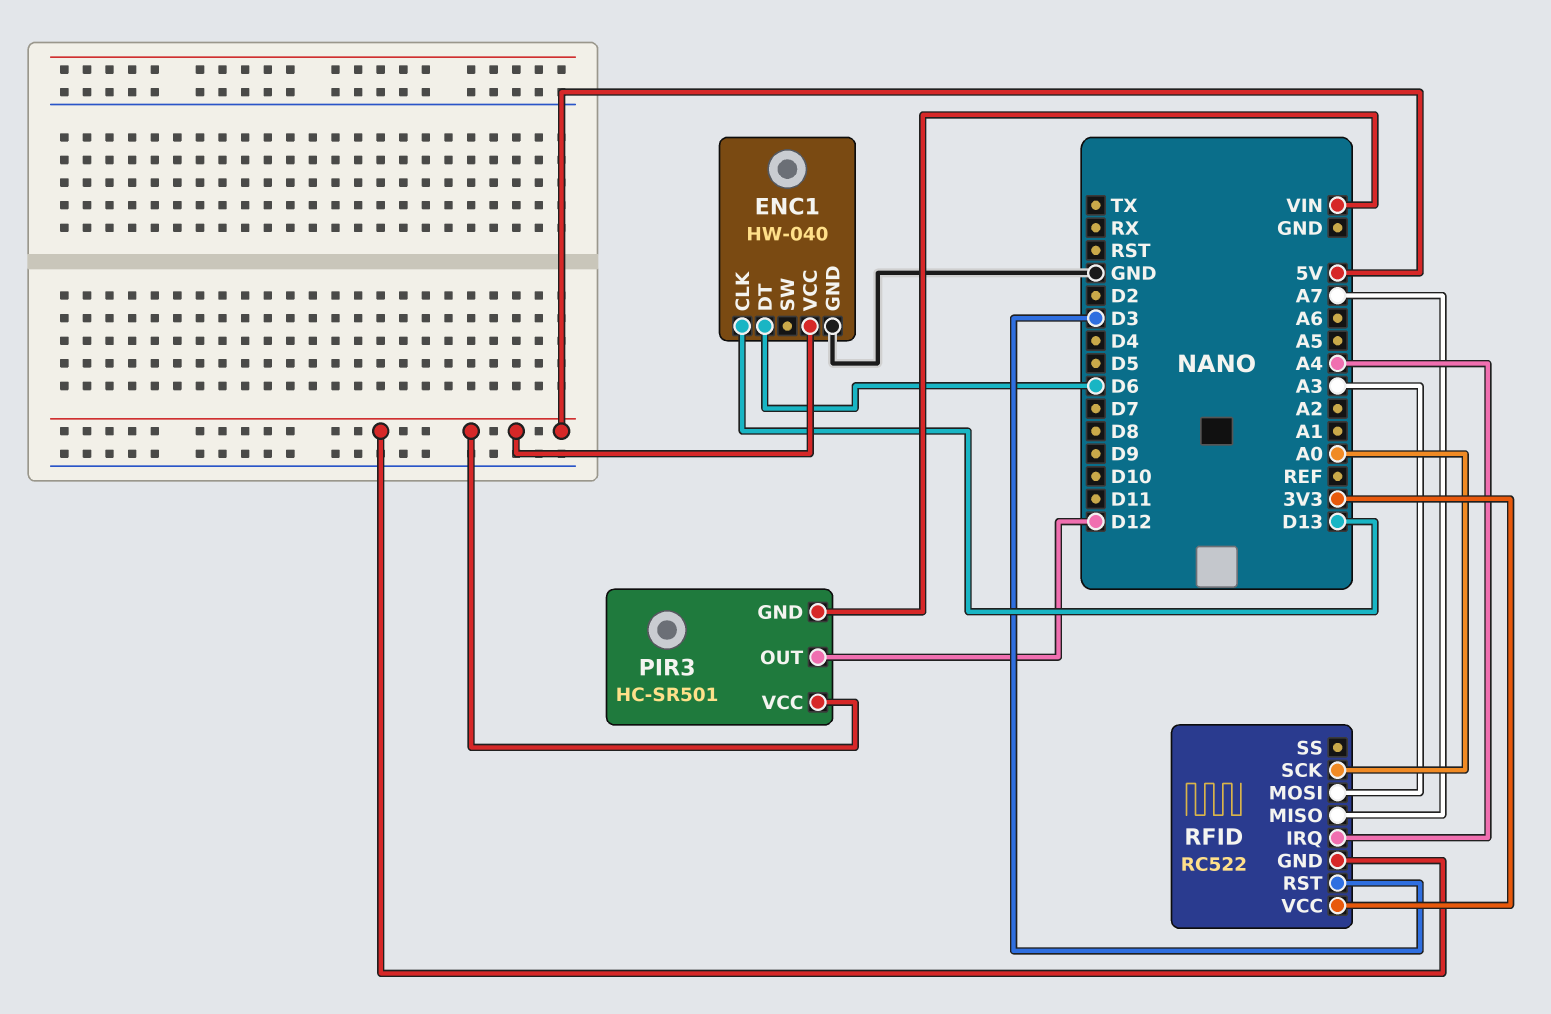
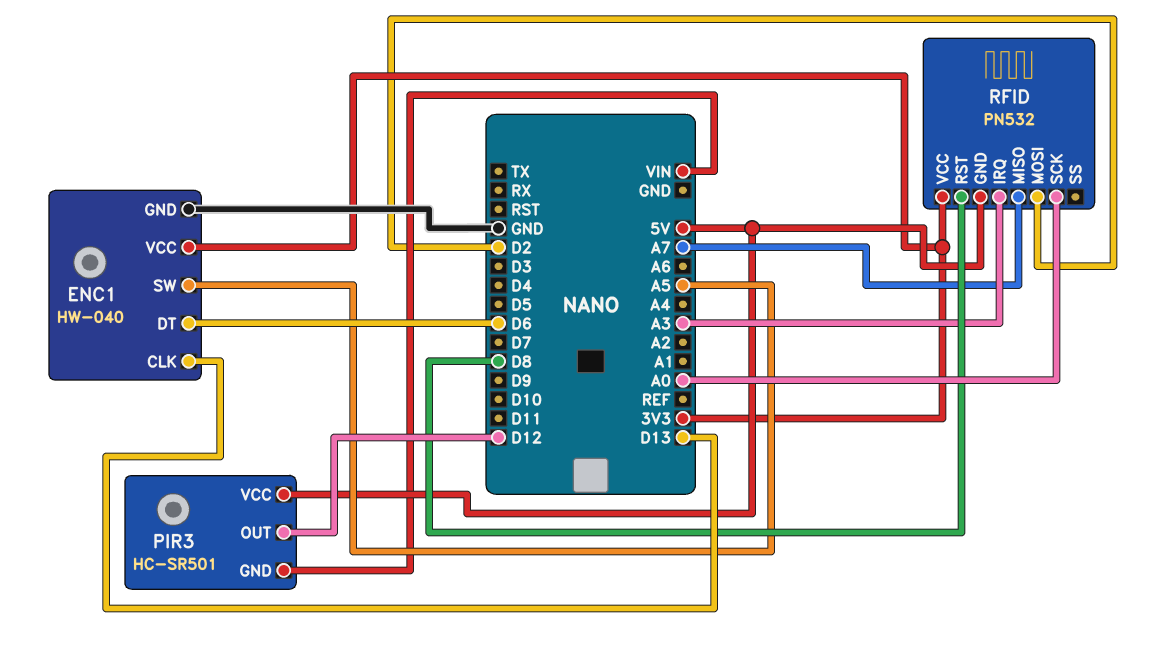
ENC1 pin SW: none -> A5
ENC1 pin VCC: 5V -> 3V3
RFID: RC522 -> PN532
RFID pin IRQ: A4 -> A3
RFID pin MOSI: A3 -> D2
RFID pin RST: D3 -> D8

